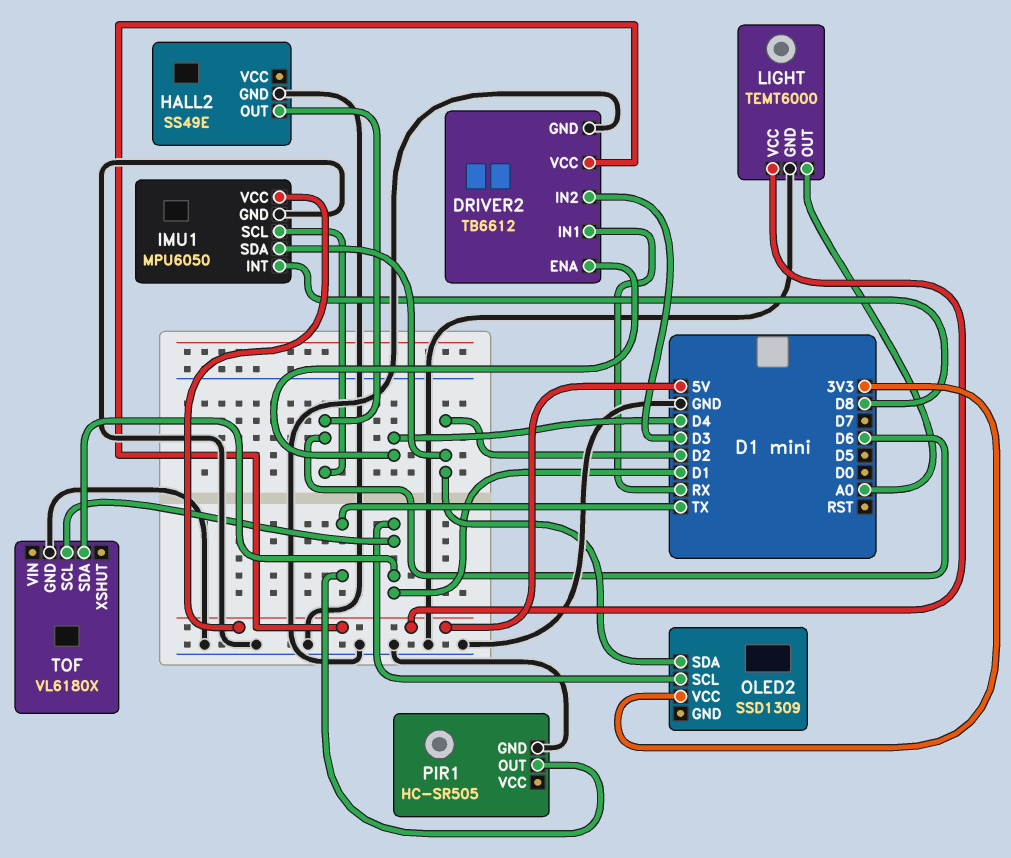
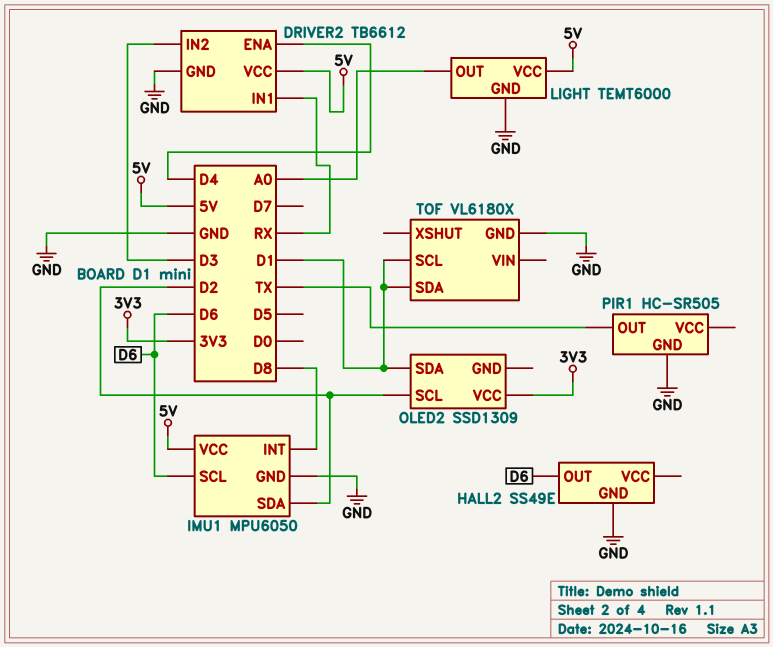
OLED2 pin SCL: D1 -> D2
OLED2 pin SDA: D2 -> D1

